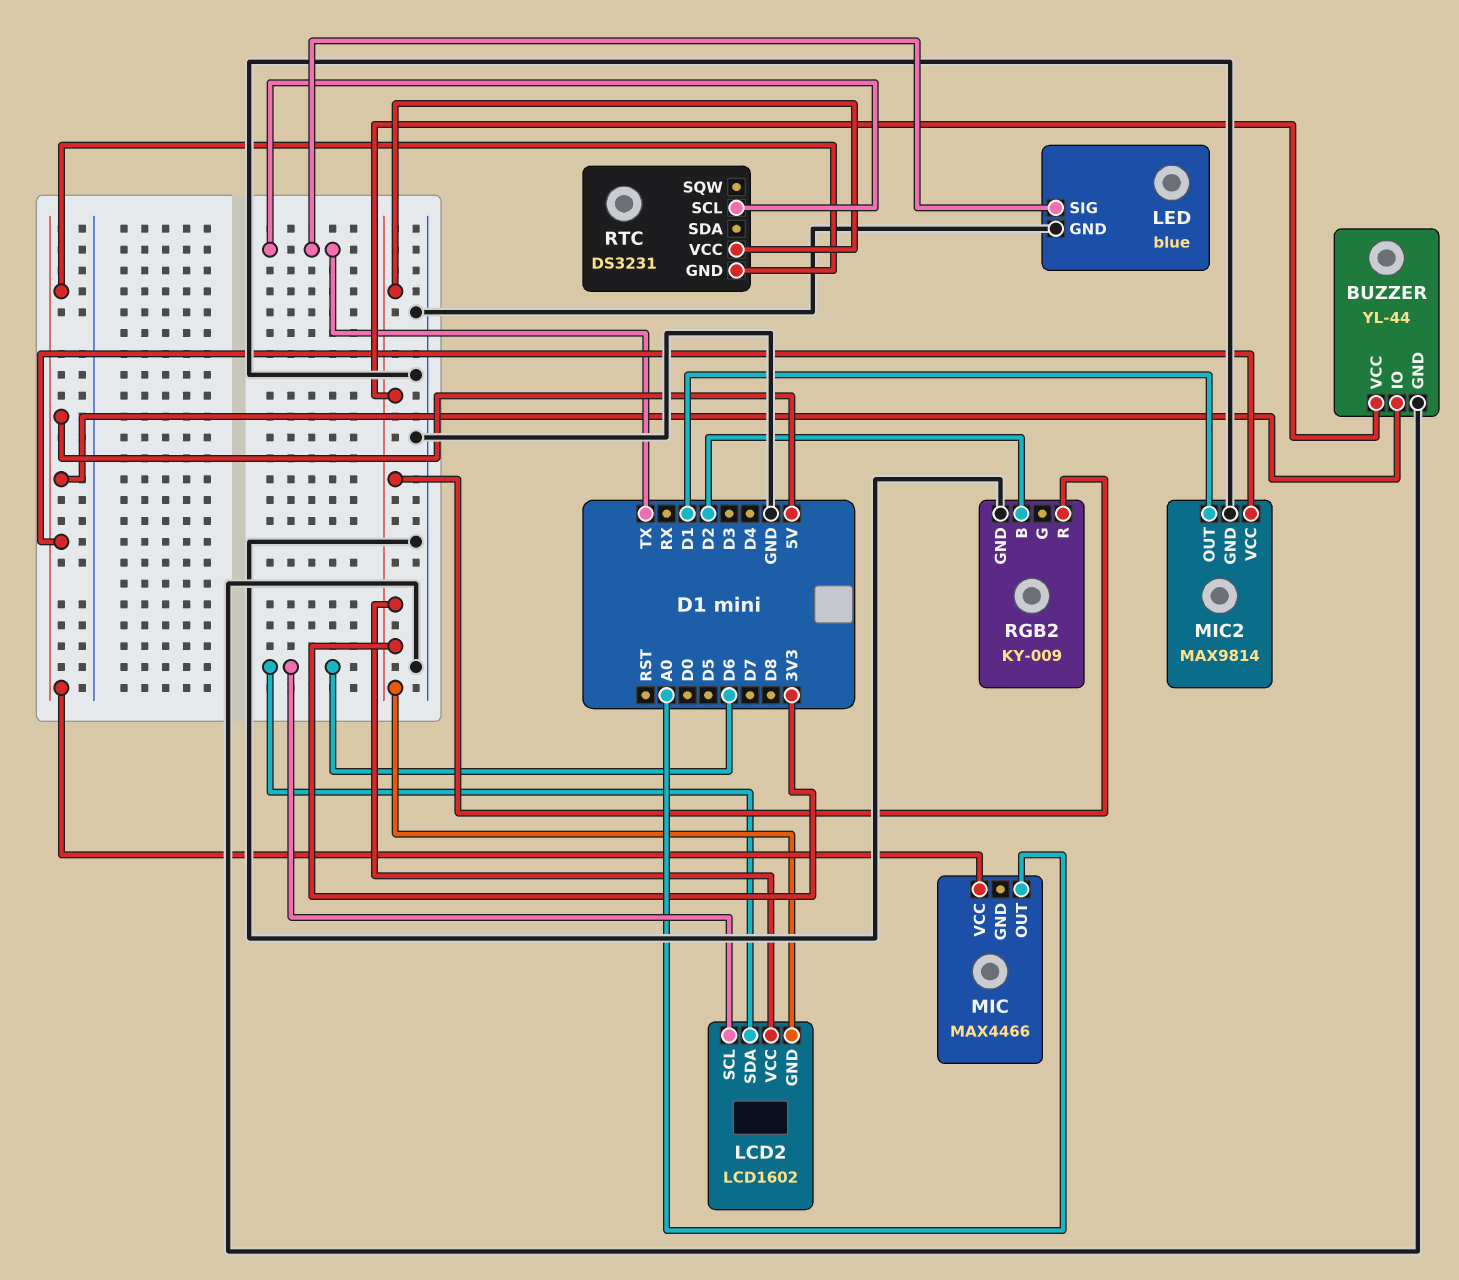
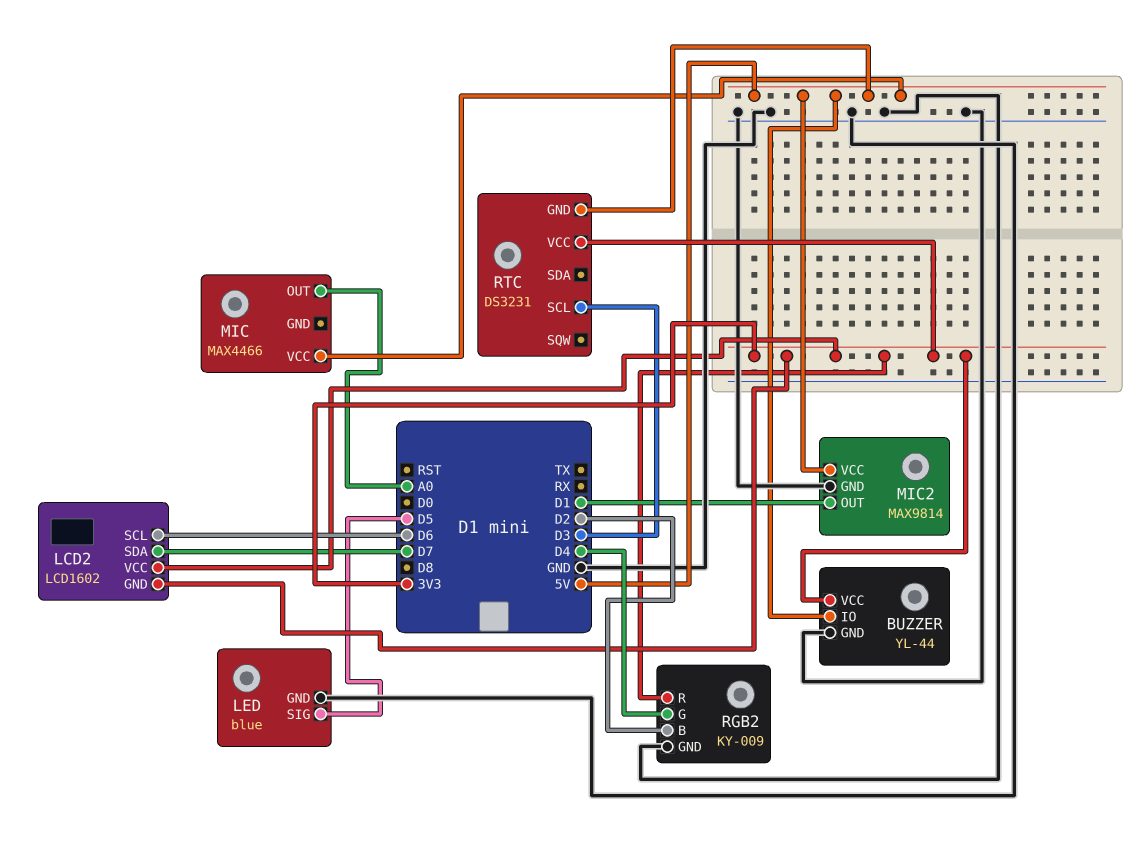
LCD2 pin SDA: D6 -> D7
LED pin SIG: TX -> D5
RGB2 pin G: none -> D4
RTC pin SCL: TX -> D3

